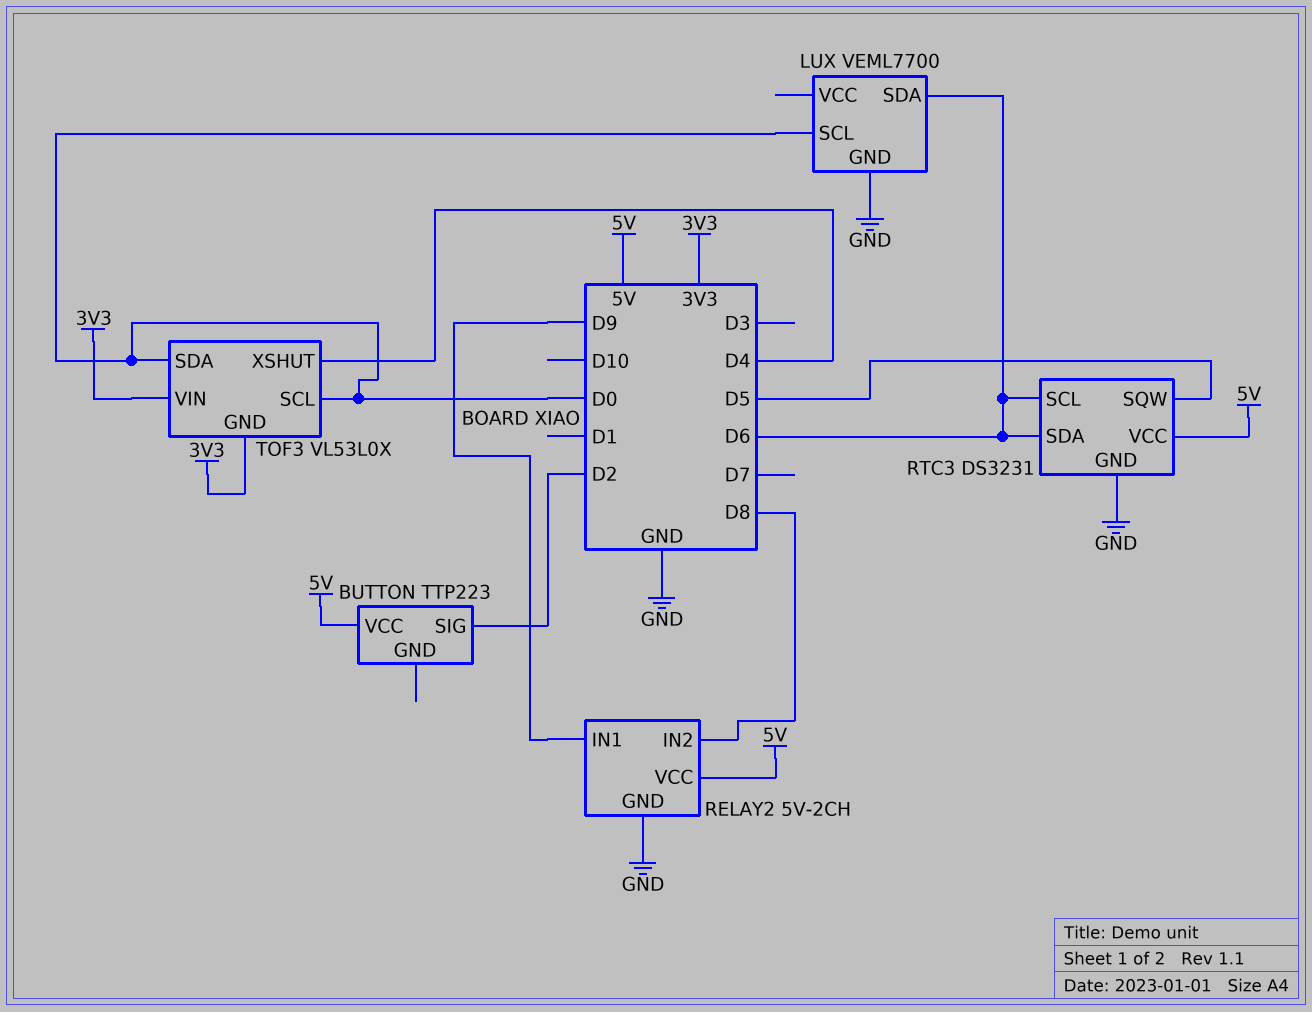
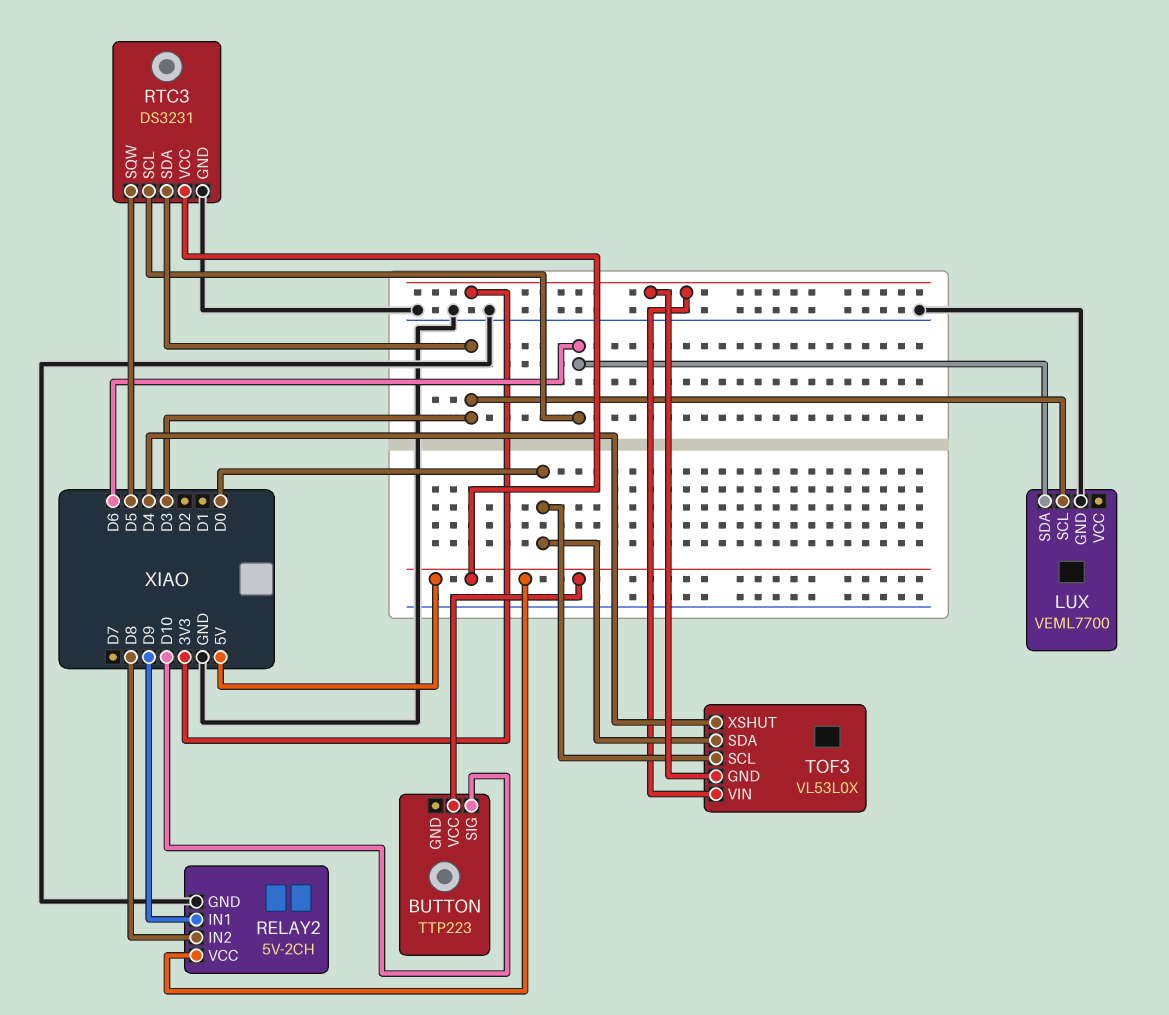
BUTTON pin SIG: D2 -> D10
LUX pin SCL: D0 -> D3
RTC3 pin SDA: D6 -> D3

